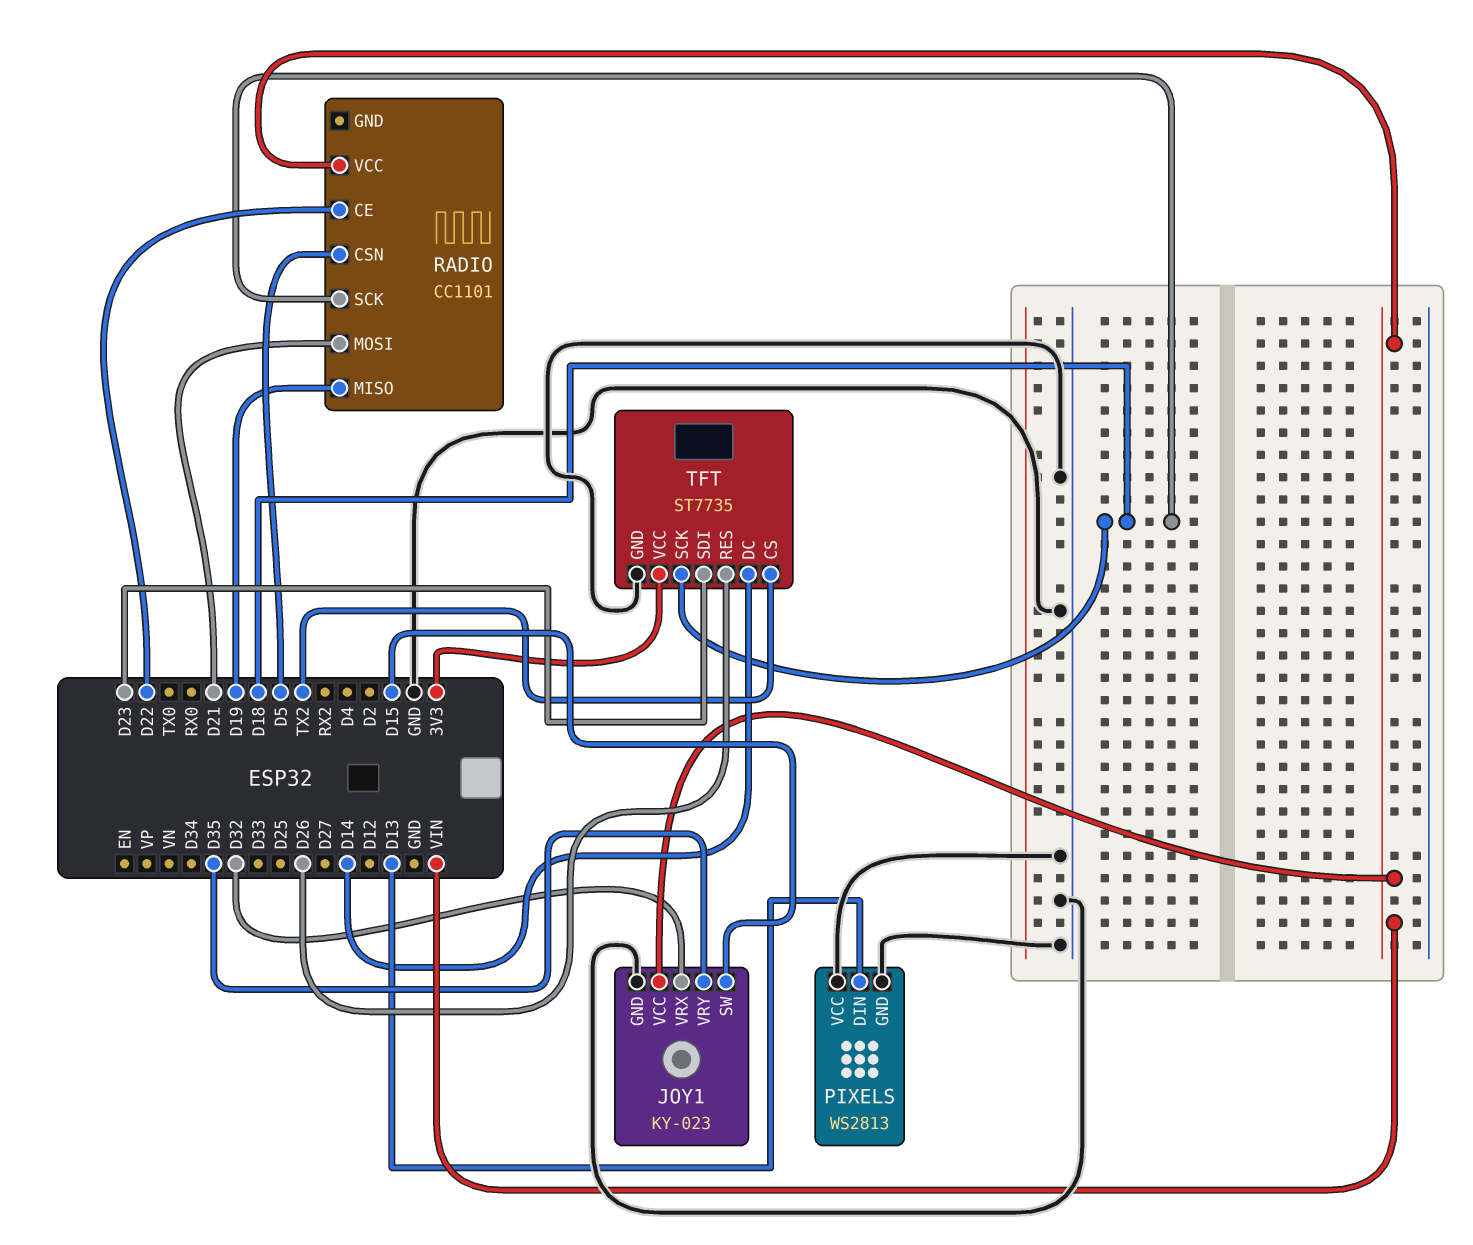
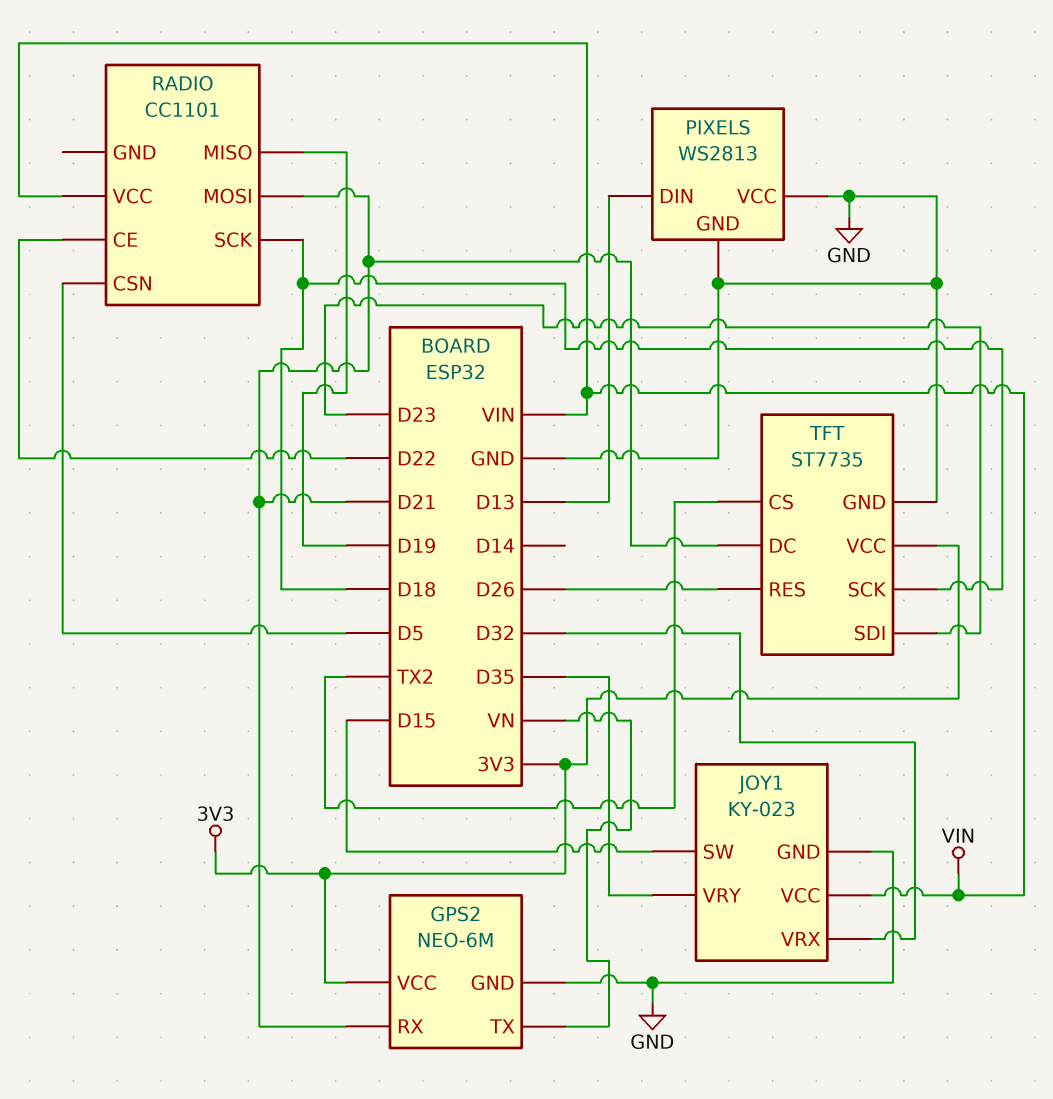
GPS2: none -> NEO-6M
GPS2 pin GND: none -> GND
GPS2 pin RX: none -> D21
GPS2 pin TX: none -> VN
GPS2 pin VCC: none -> 3V3
TFT pin DC: D14 -> D21

